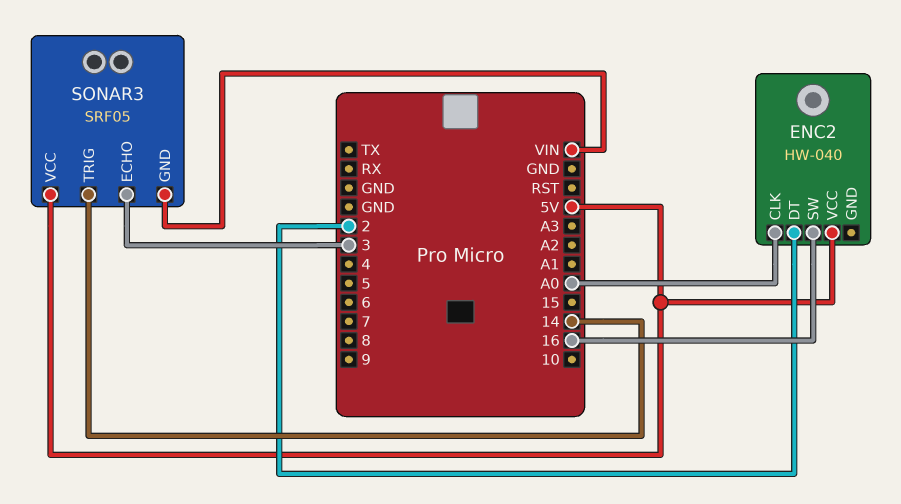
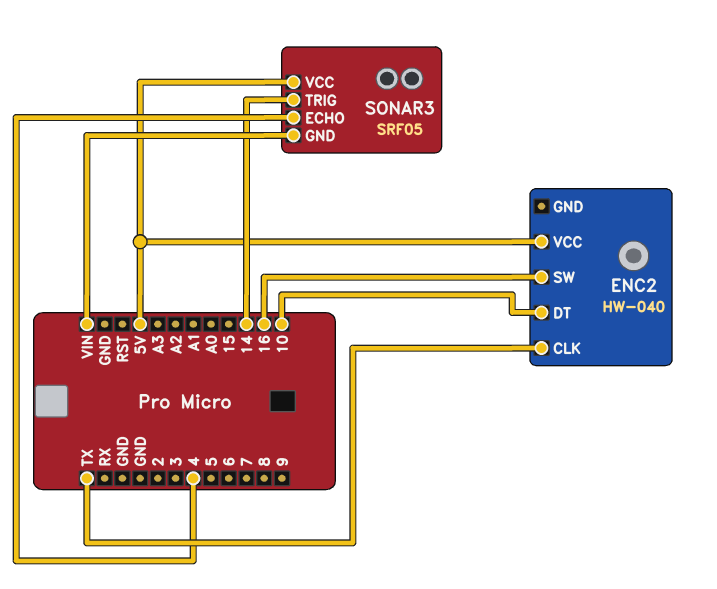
ENC2 pin CLK: A0 -> TX
ENC2 pin DT: 2 -> 10
SONAR3 pin ECHO: 3 -> 4

